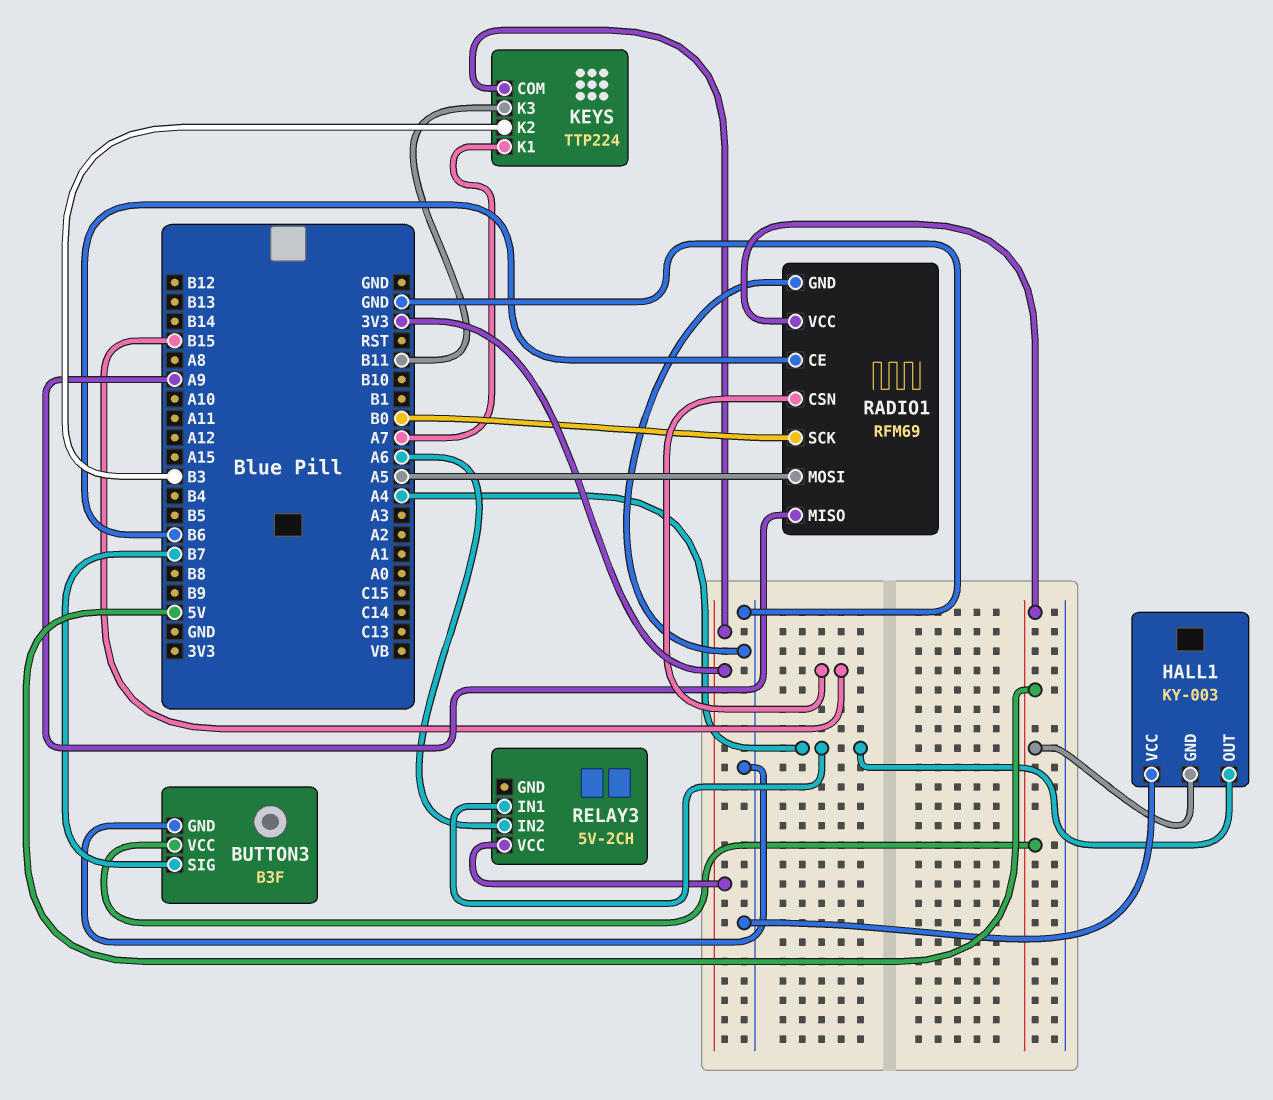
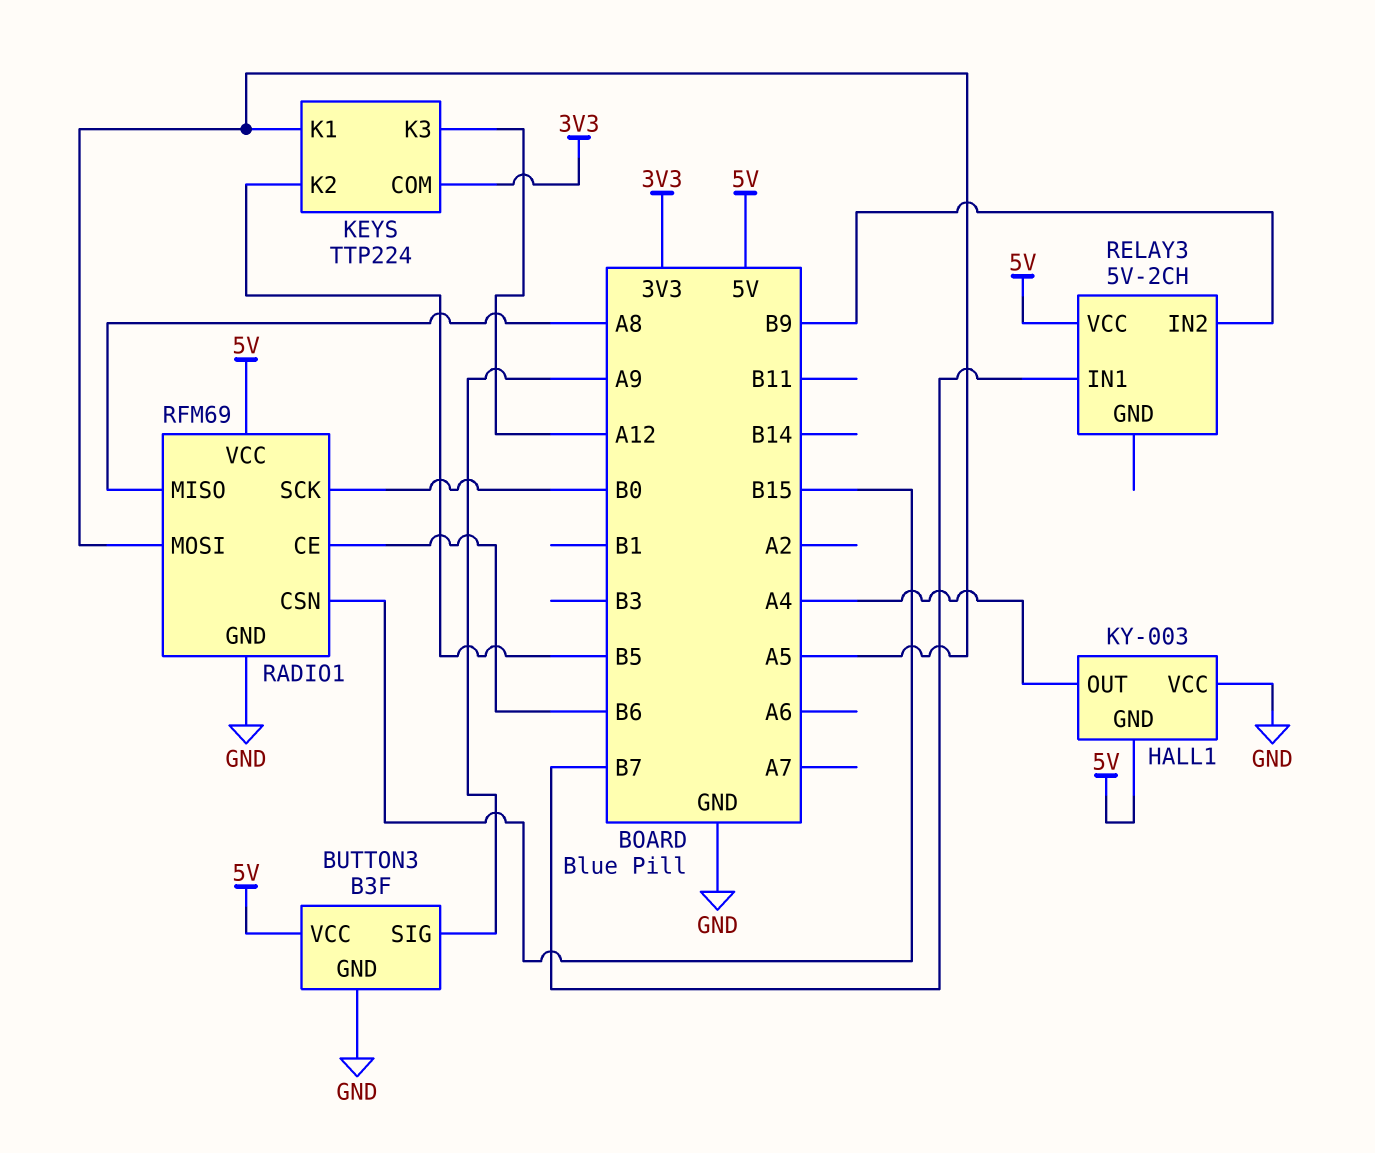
BUTTON3 pin SIG: B7 -> A9
KEYS pin K1: A7 -> A5
KEYS pin K2: B3 -> B5
KEYS pin K3: B11 -> A12
RADIO1 pin MISO: A9 -> A8
RELAY3 pin IN1: A4 -> B7
RELAY3 pin IN2: A6 -> B9
RELAY3 pin VCC: 3V3 -> 5V

